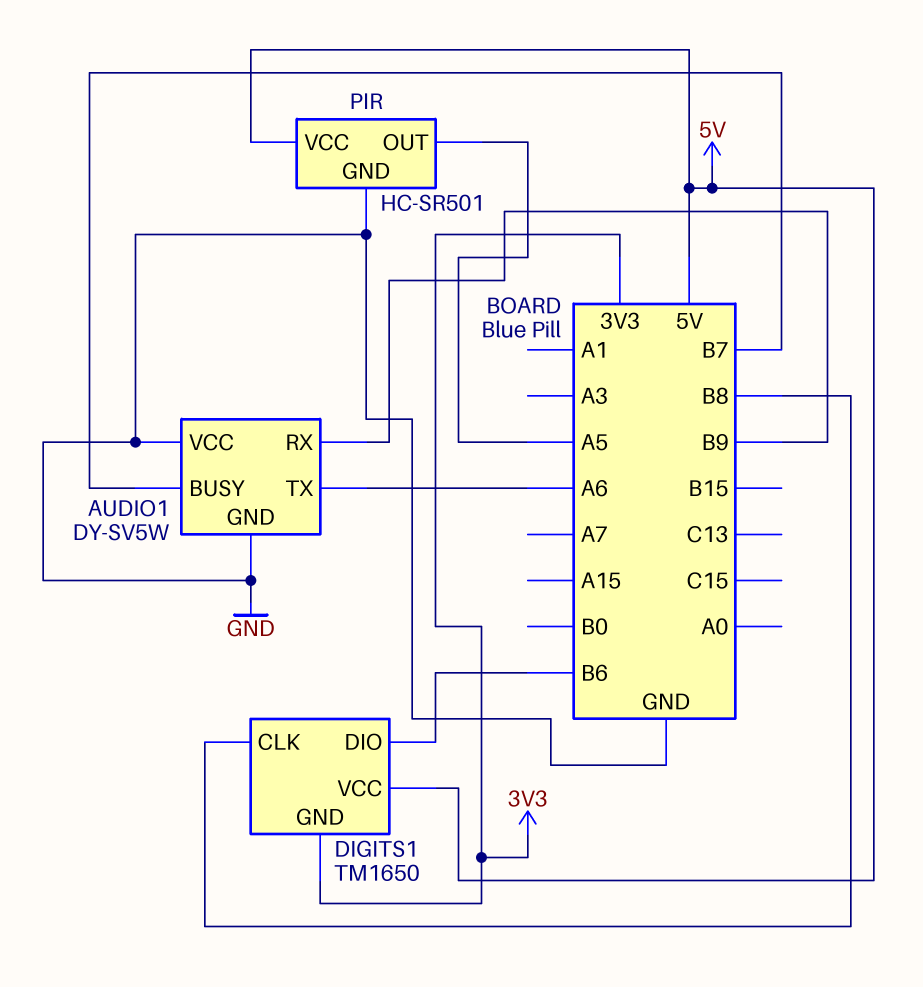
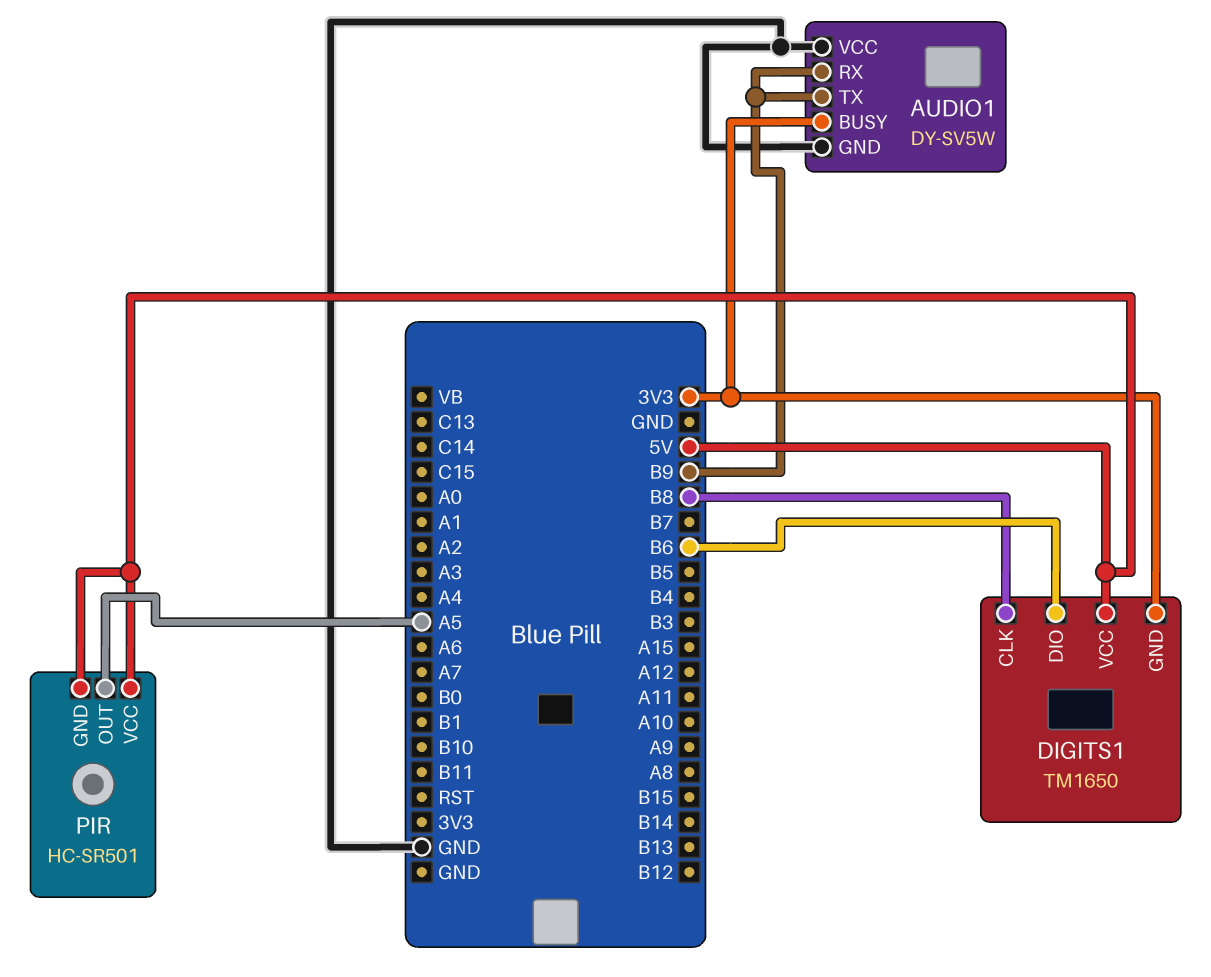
AUDIO1 pin BUSY: B7 -> 3V3
AUDIO1 pin TX: A6 -> B9
PIR pin GND: GND -> 5V

